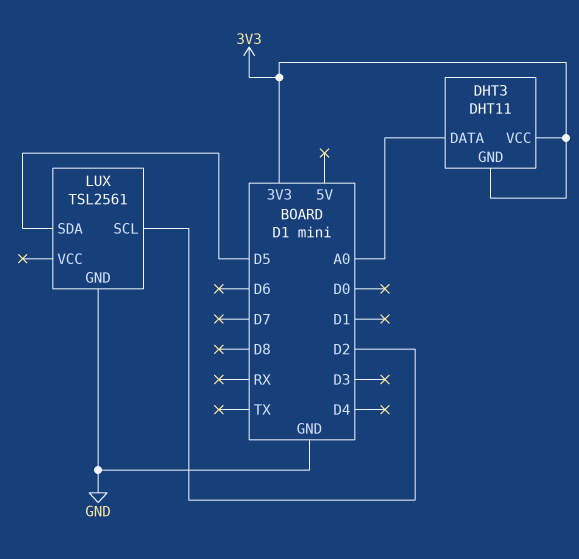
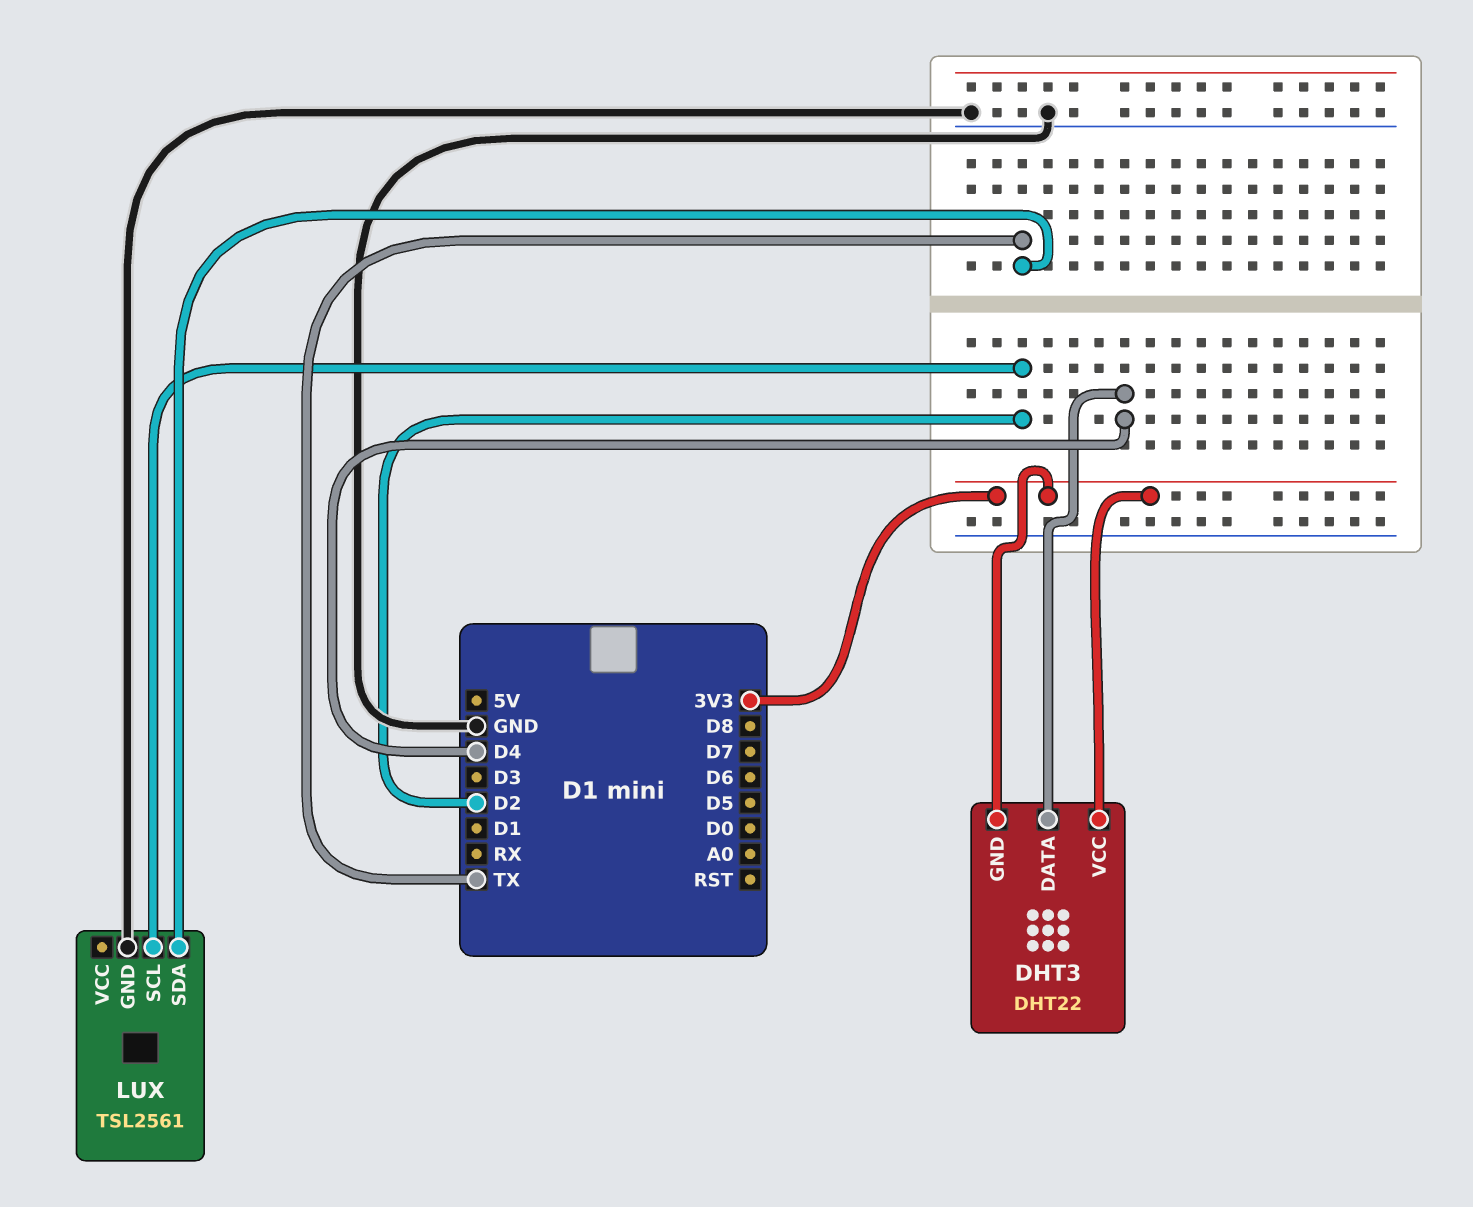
DHT3: DHT11 -> DHT22
DHT3 pin DATA: A0 -> D4
LUX pin SDA: D5 -> TX

